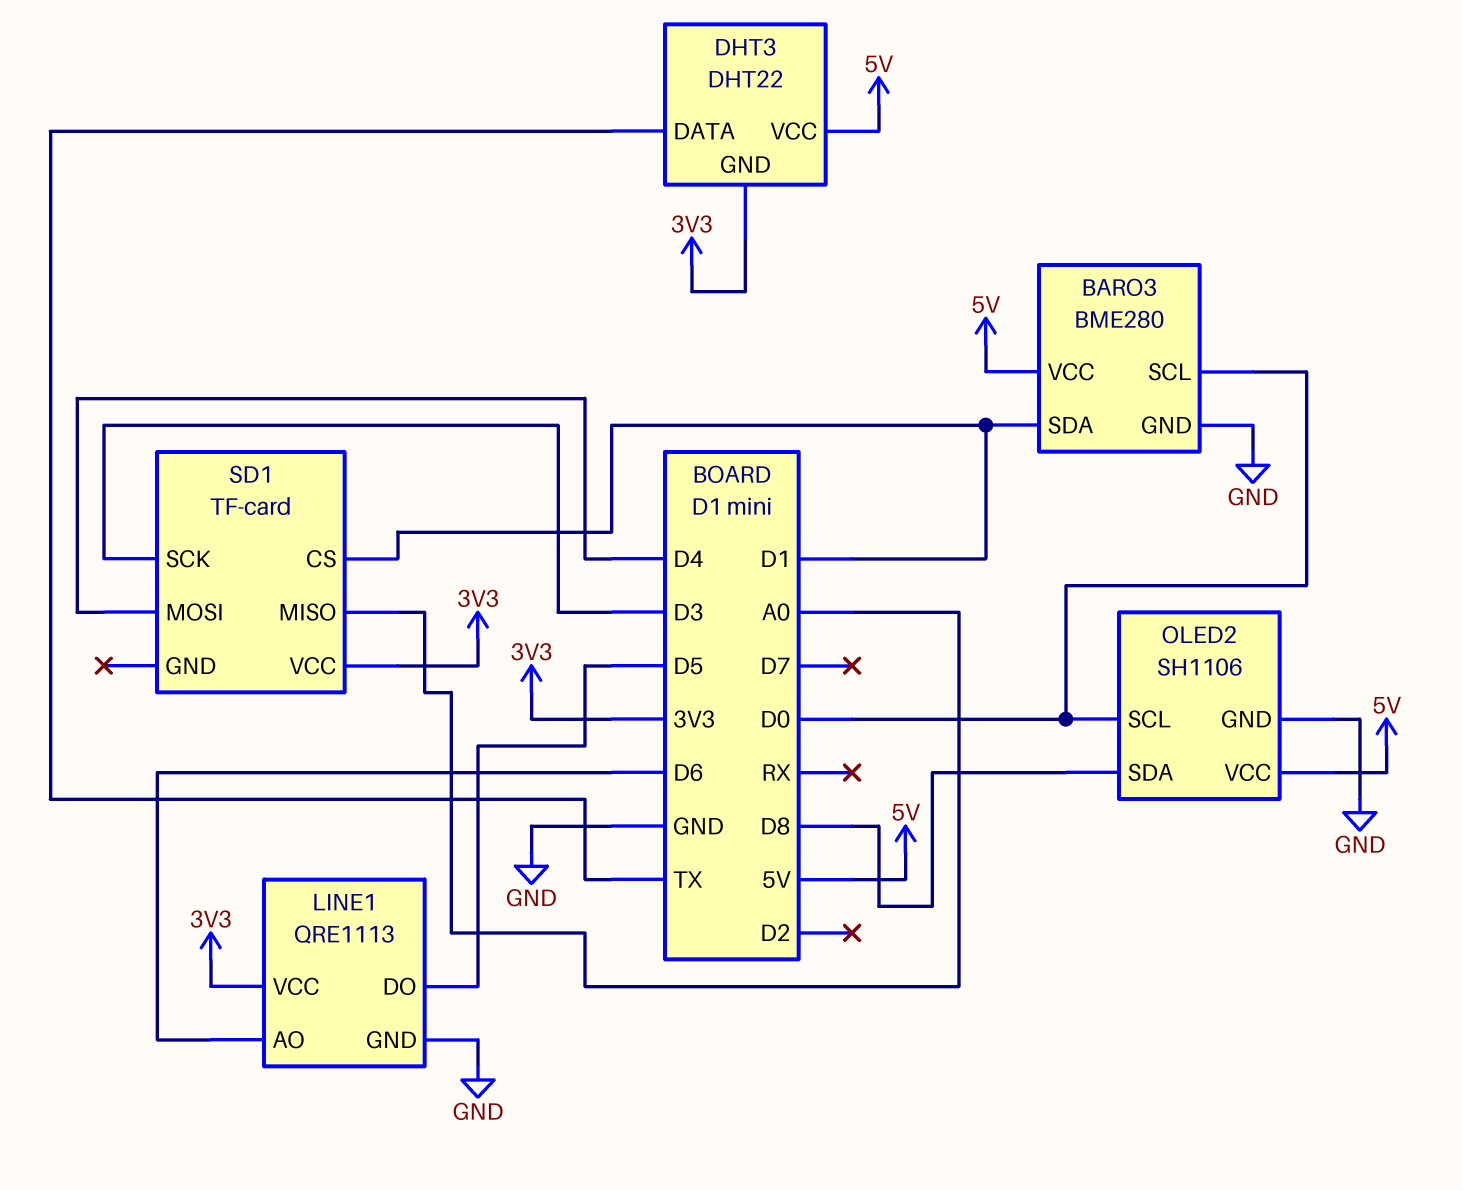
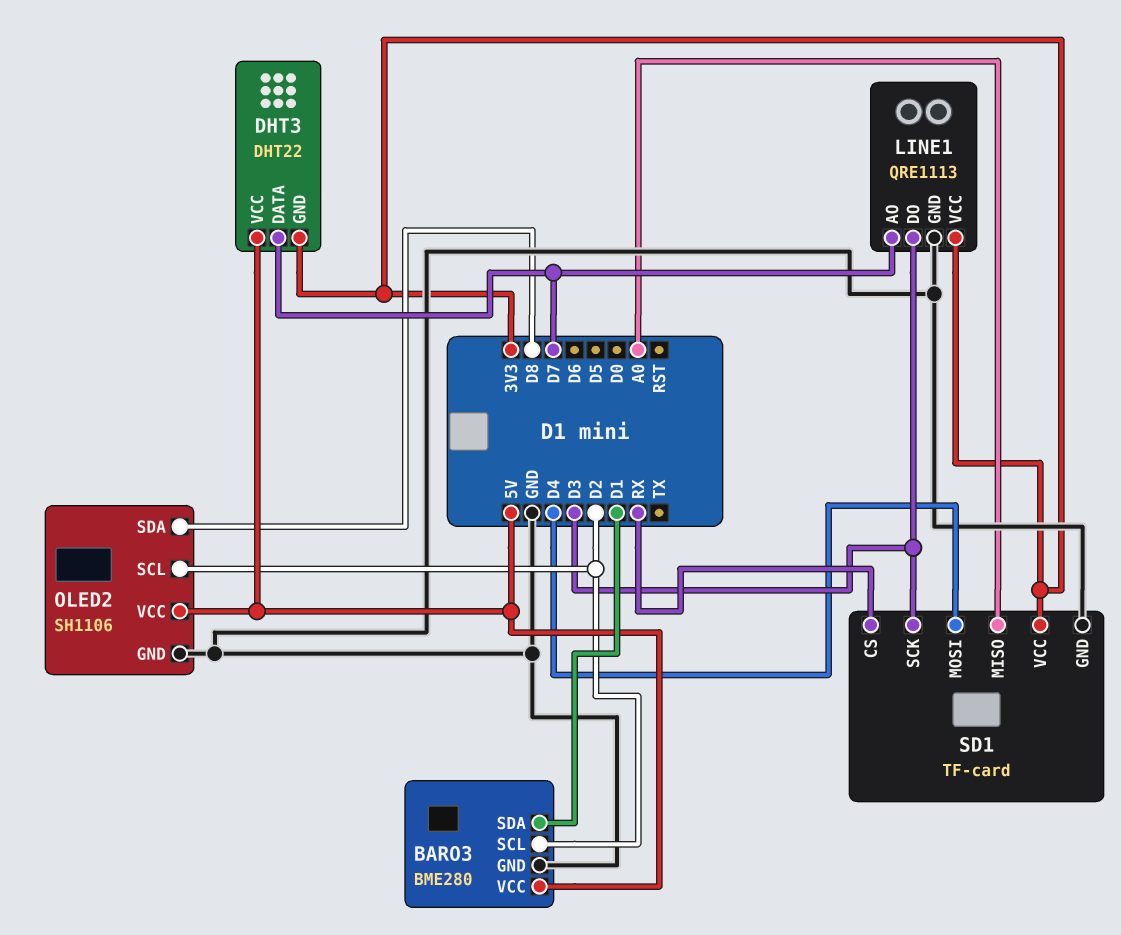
BARO3 pin SCL: D0 -> D2
DHT3 pin DATA: TX -> D7
LINE1 pin AO: D6 -> D7
LINE1 pin DO: D5 -> D3
OLED2 pin SCL: D0 -> D2
SD1 pin CS: D1 -> RX
SD1 pin GND: none -> GND

